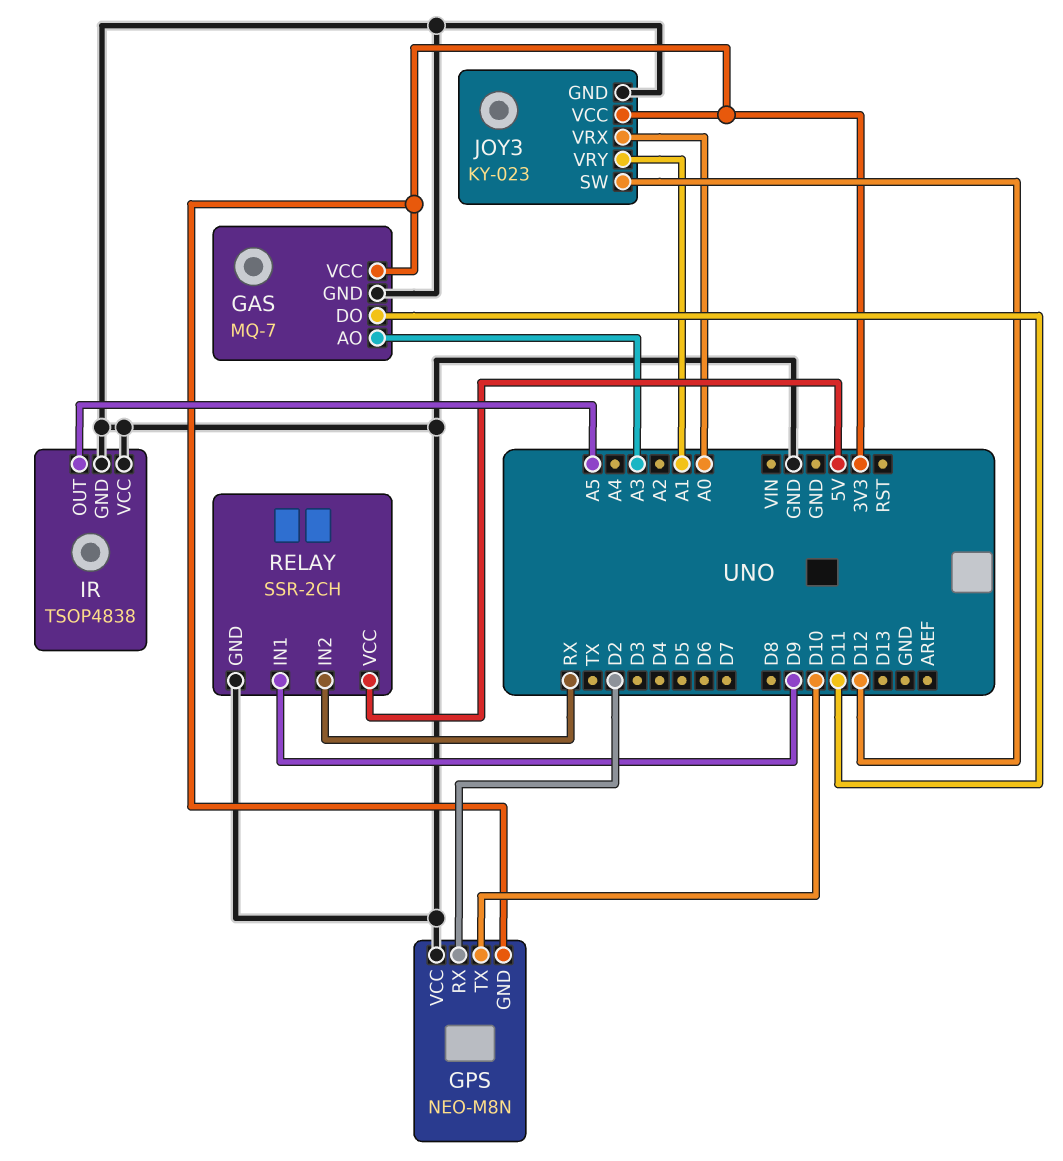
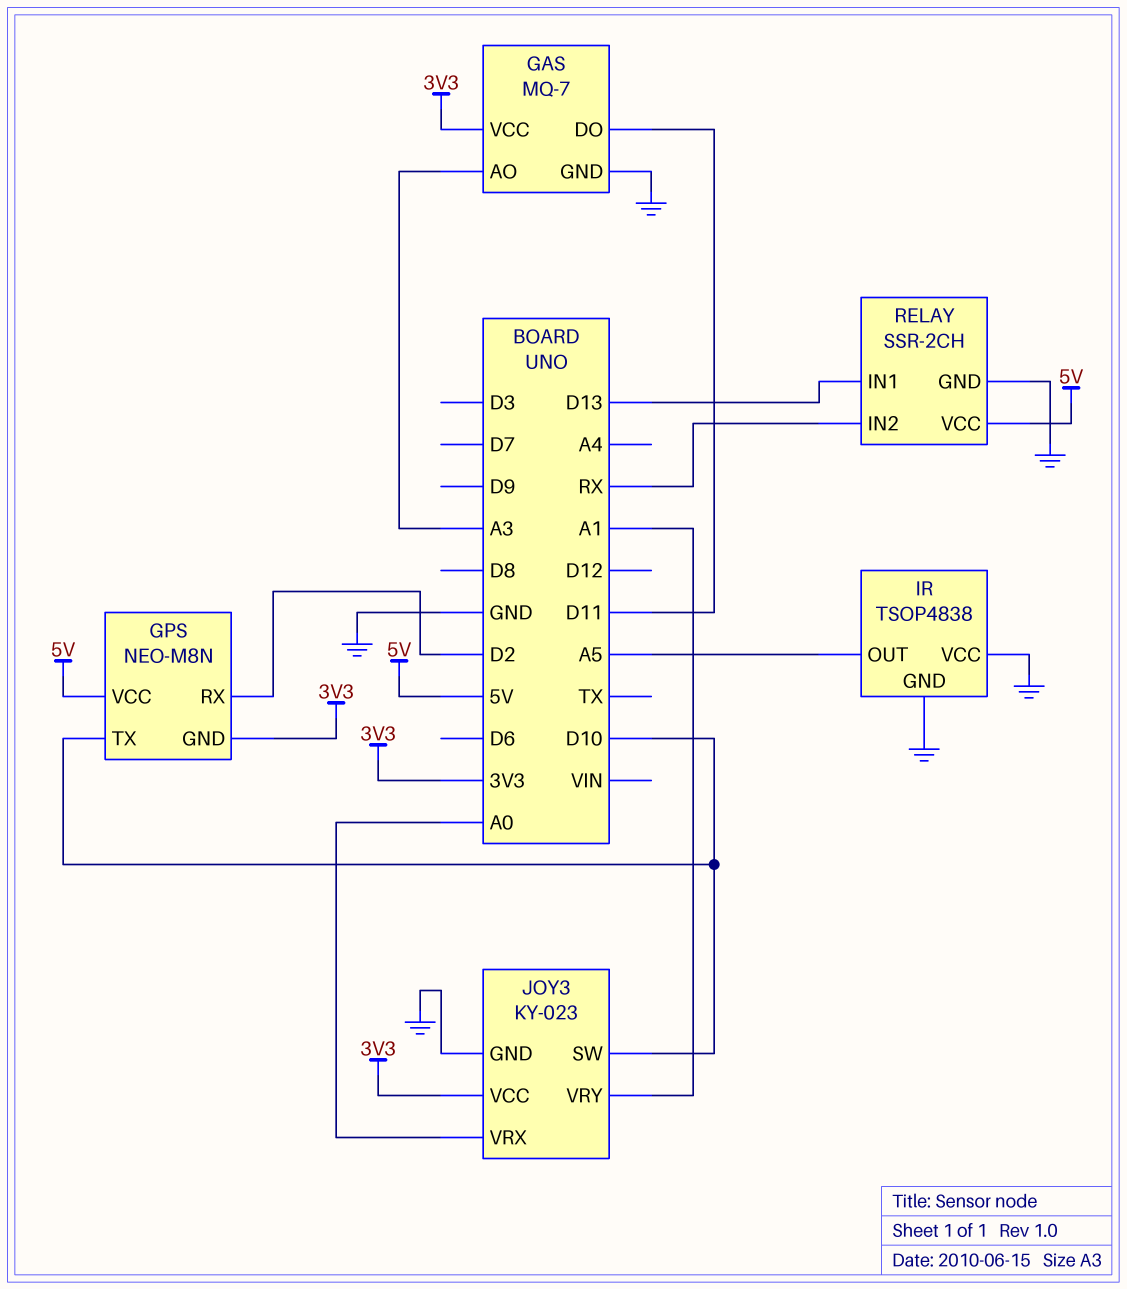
GPS pin VCC: GND -> 5V
JOY3 pin SW: D12 -> D10
RELAY pin IN1: D9 -> D13

